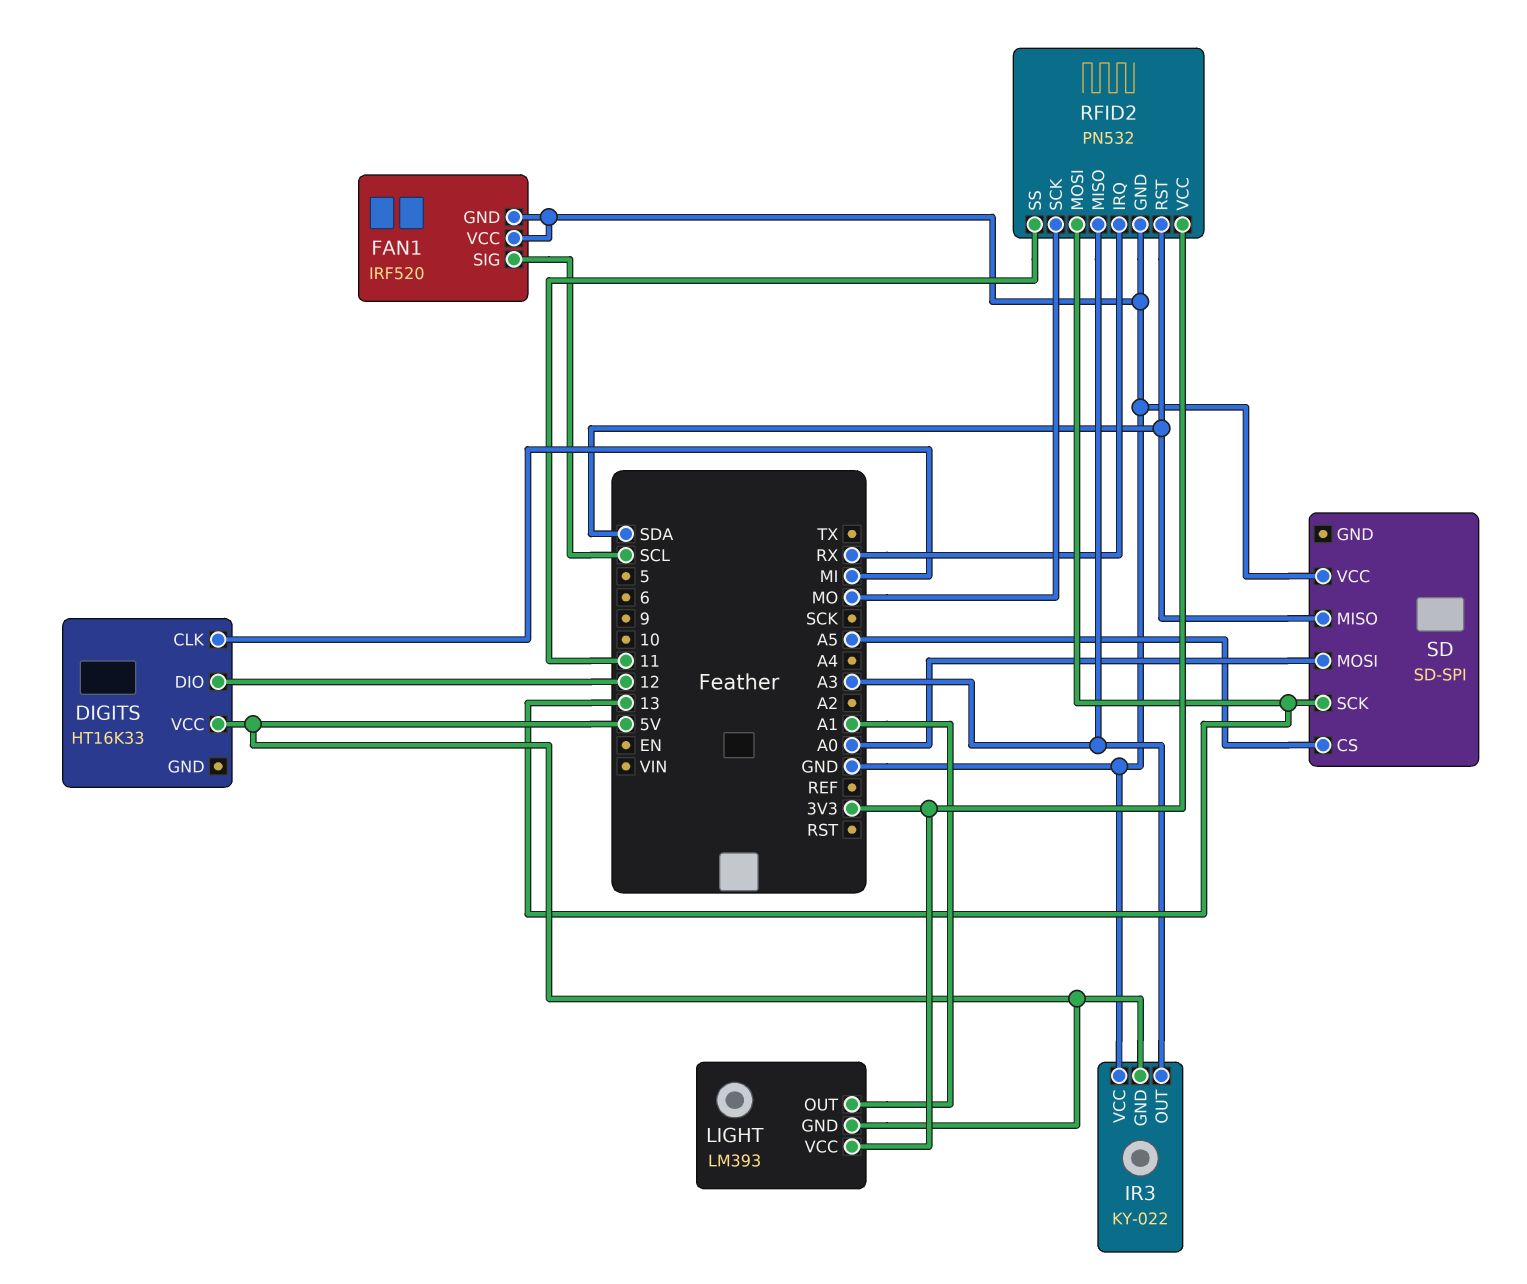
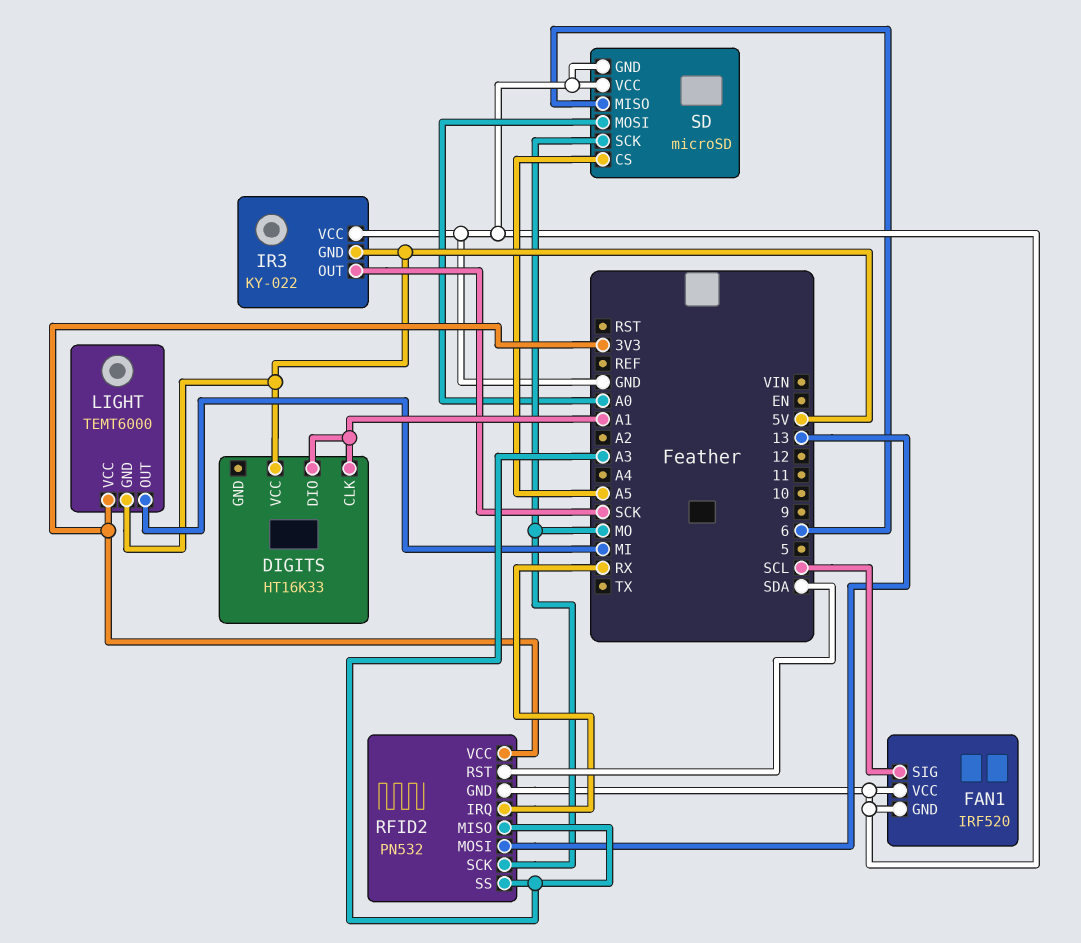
DIGITS pin CLK: MI -> A1
DIGITS pin DIO: 12 -> A1
IR3 pin OUT: A3 -> SCK
LIGHT: LM393 -> TEMT6000
LIGHT pin OUT: A1 -> MI
RFID2 pin SS: 11 -> A3
SD: SD-SPI -> microSD
SD pin GND: none -> GND
SD pin MISO: SDA -> 6
SD pin SCK: 13 -> MO

